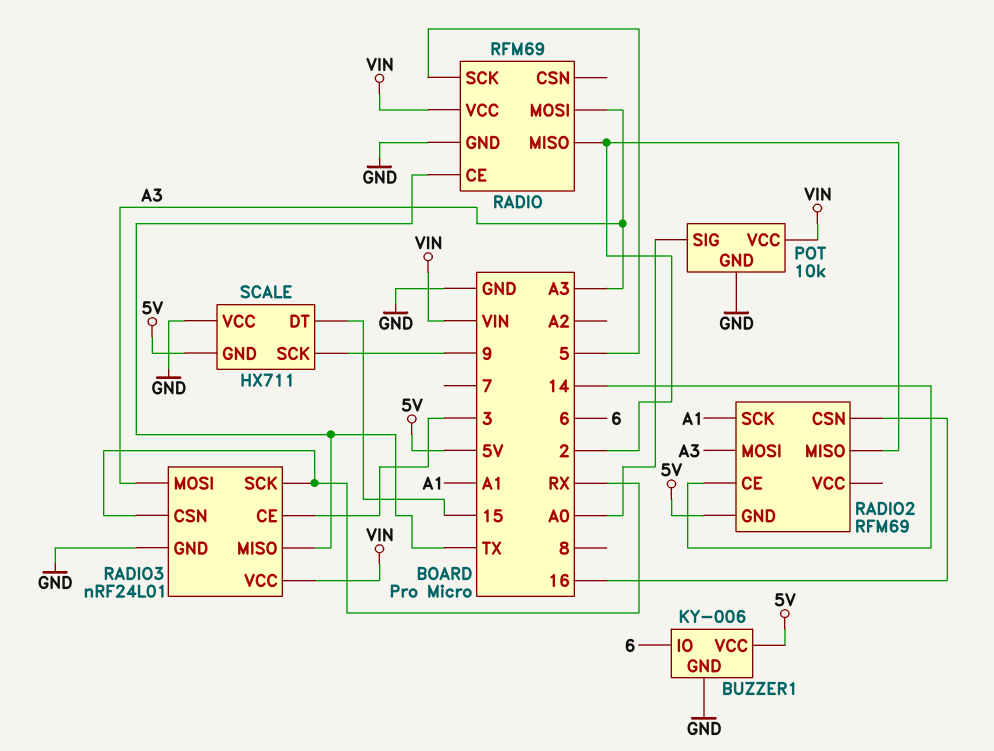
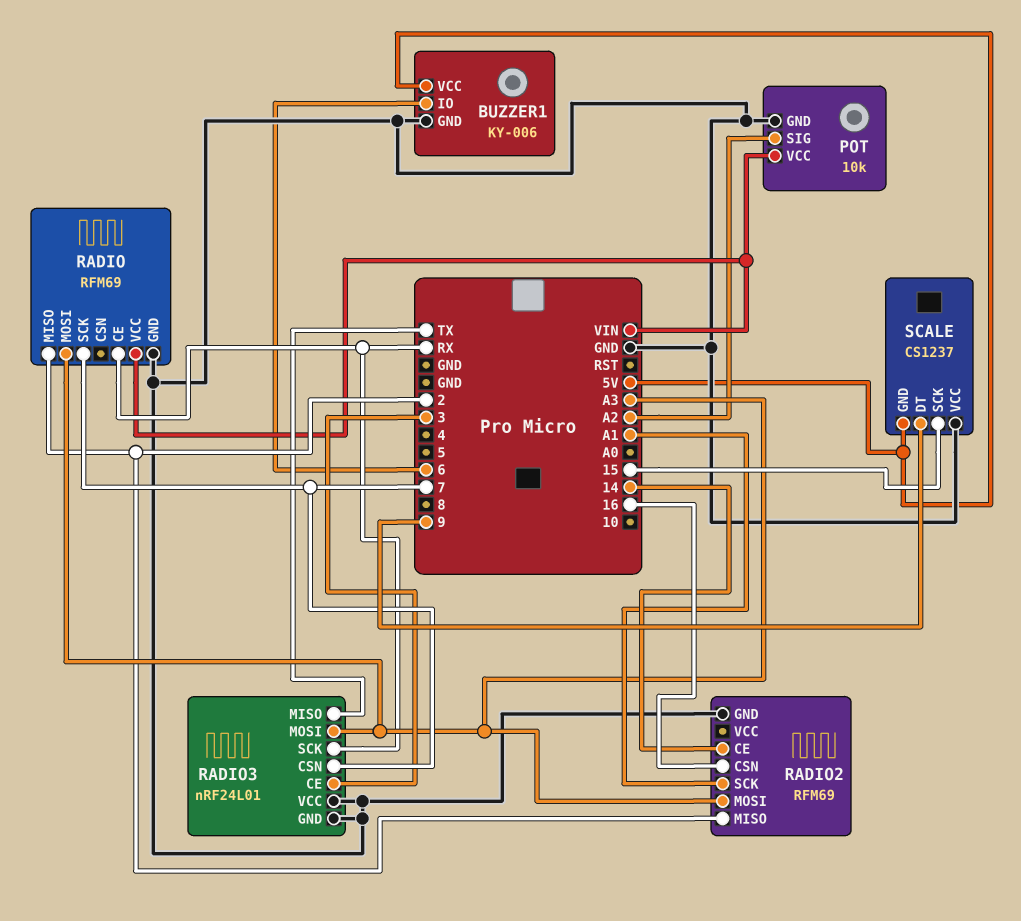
POT pin SIG: A0 -> A2
RADIO pin CE: TX -> RX
RADIO pin SCK: 5 -> 7
RADIO2 pin GND: 5V -> GND
RADIO3 pin CSN: RX -> 7
RADIO3 pin VCC: VIN -> GND
SCALE: HX711 -> CS1237
SCALE pin DT: 15 -> 9
SCALE pin SCK: 9 -> 15

